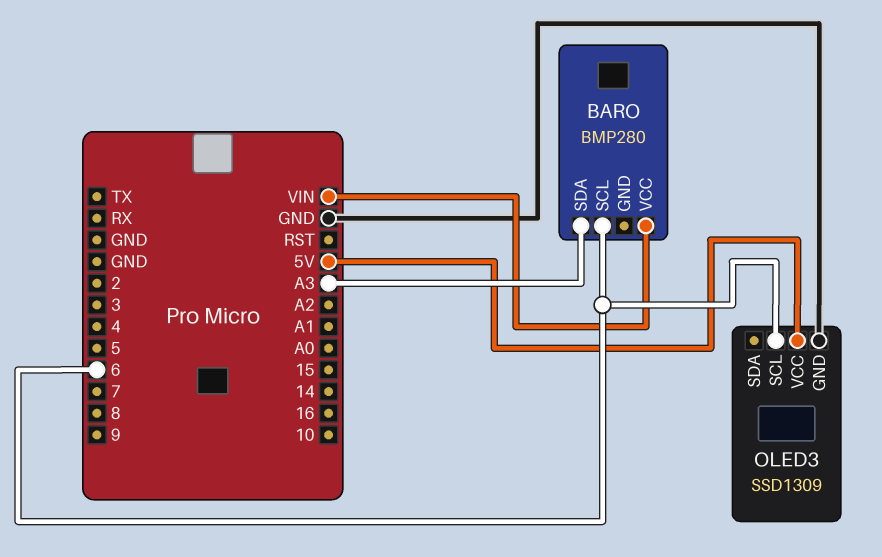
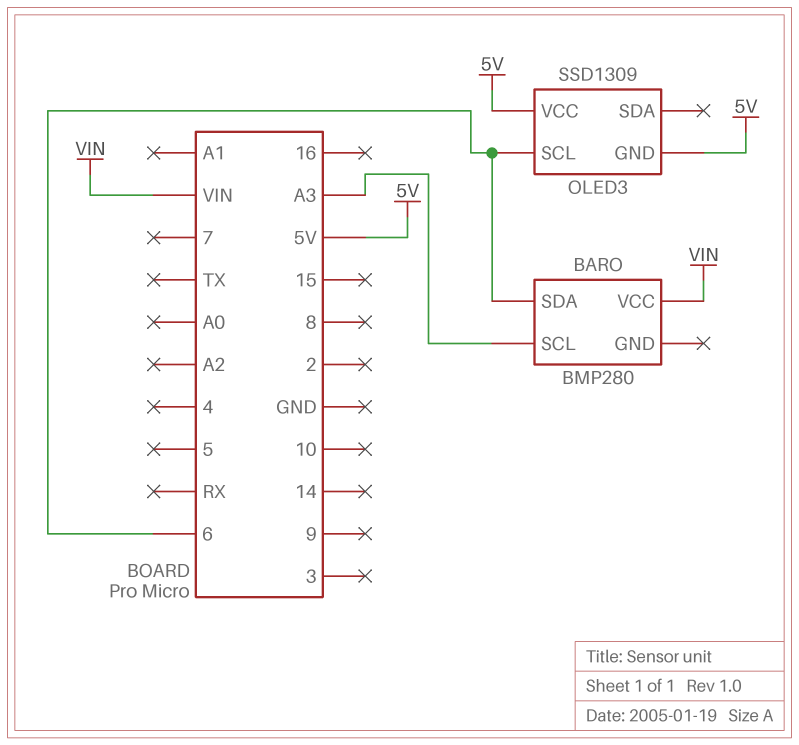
BARO pin SCL: 6 -> A3
BARO pin SDA: A3 -> 6
OLED3 pin GND: GND -> 5V

